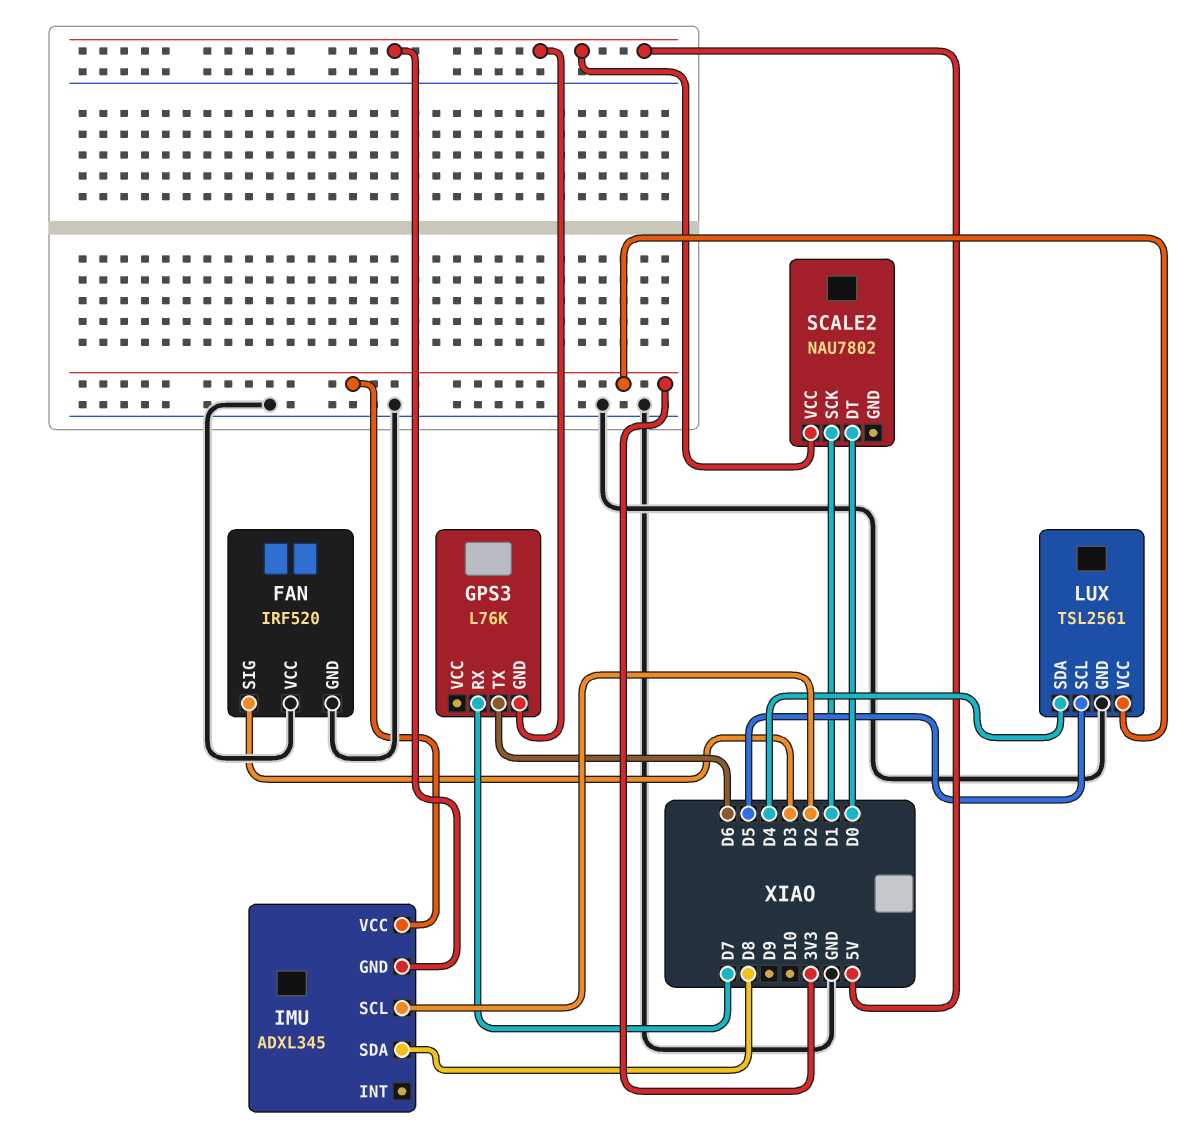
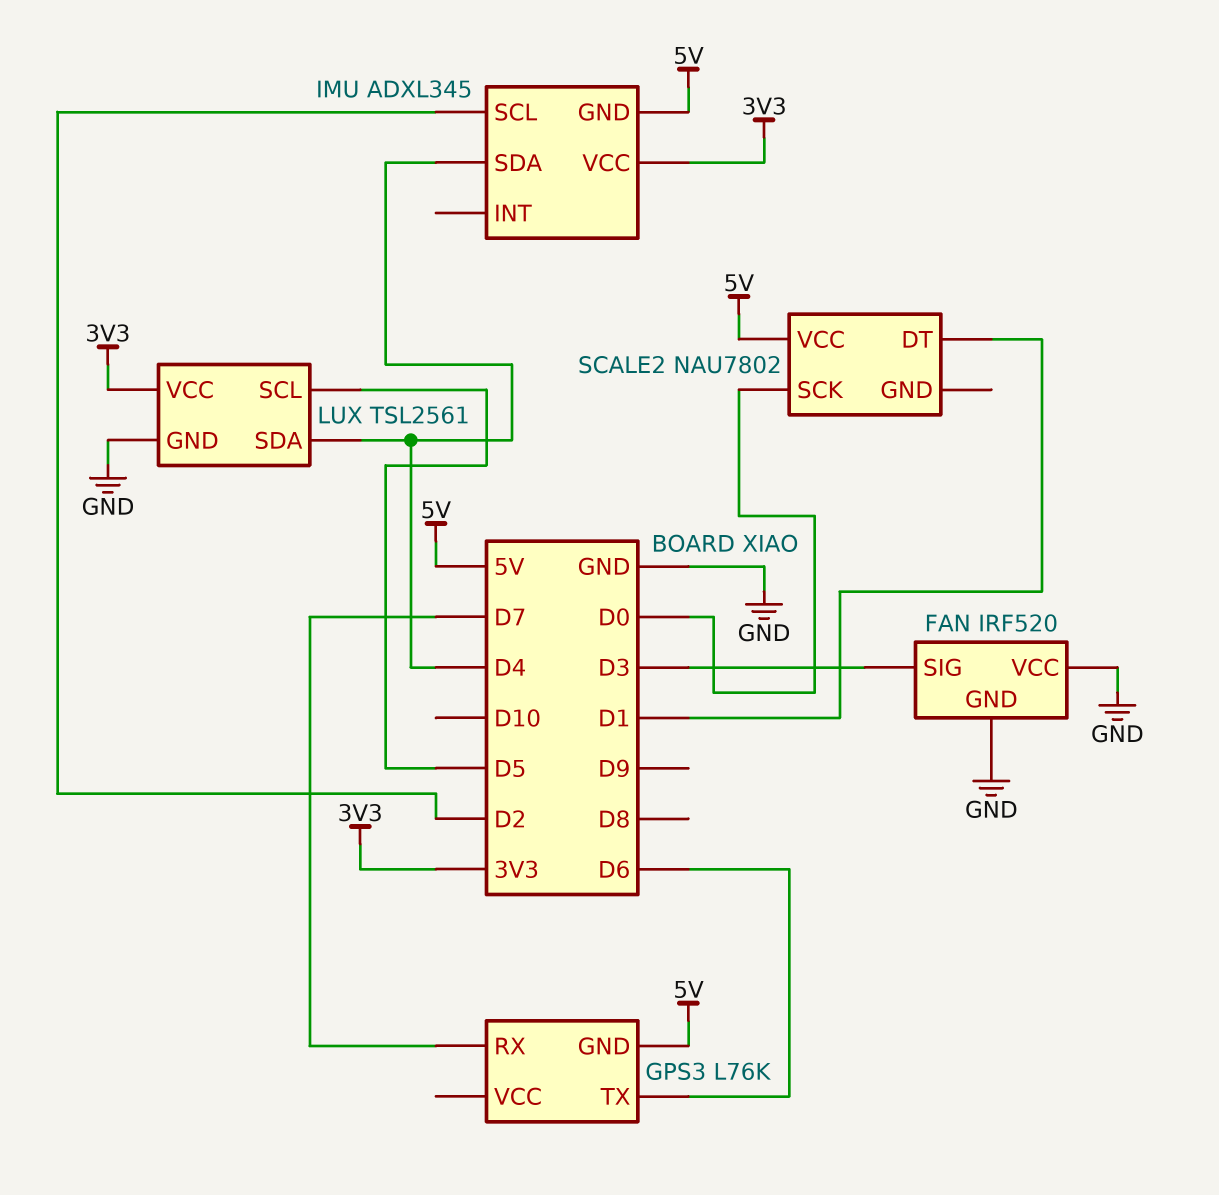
IMU pin SDA: D8 -> D4
SCALE2 pin DT: D0 -> D1
SCALE2 pin SCK: D1 -> D0

